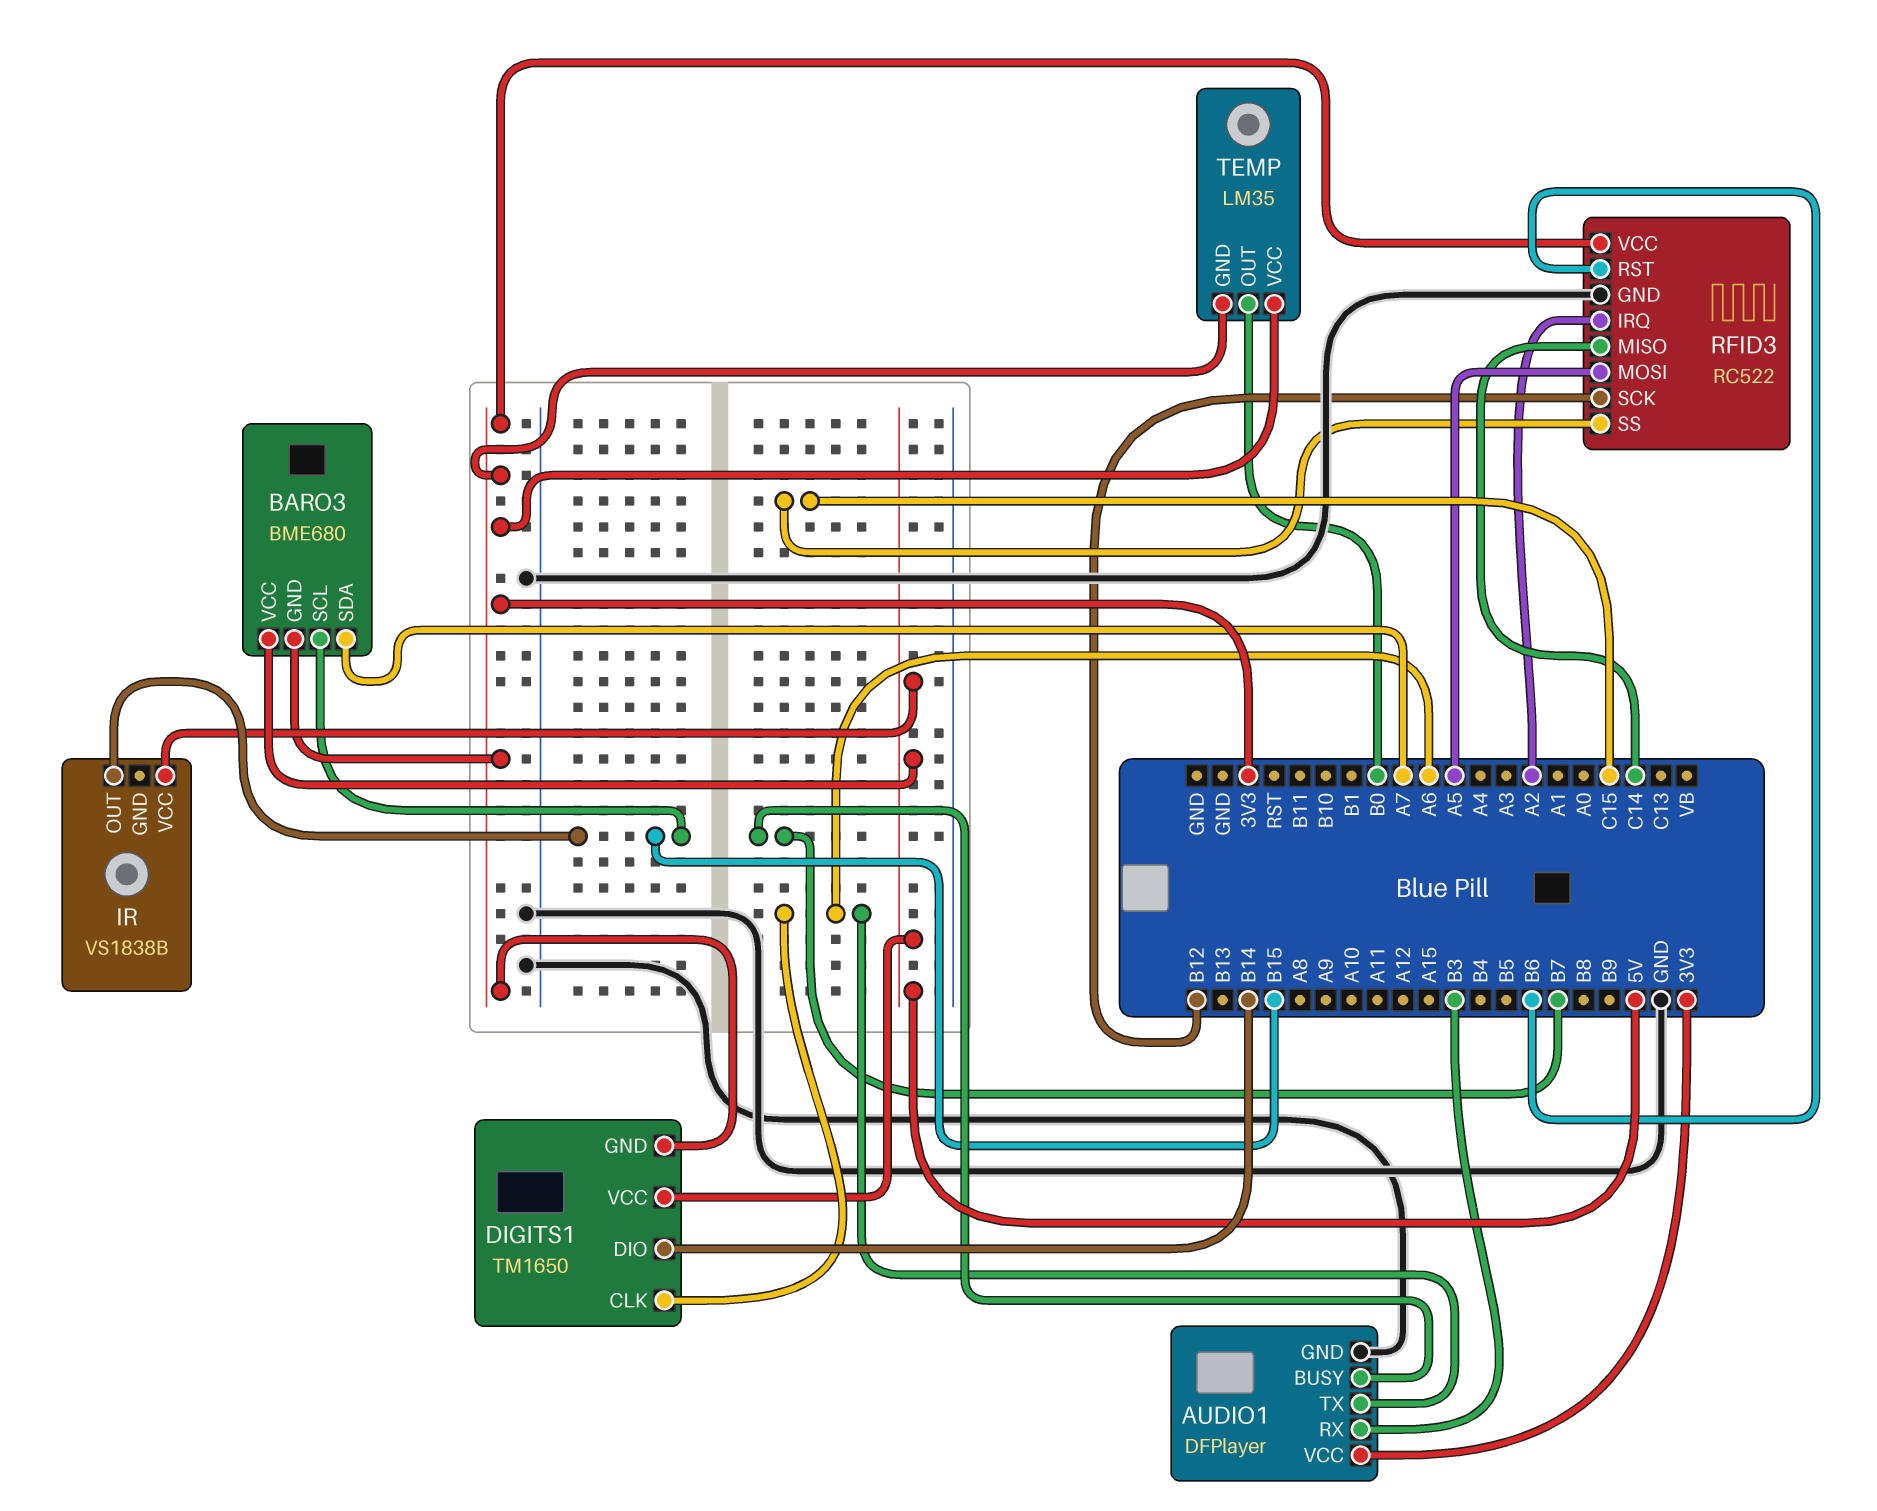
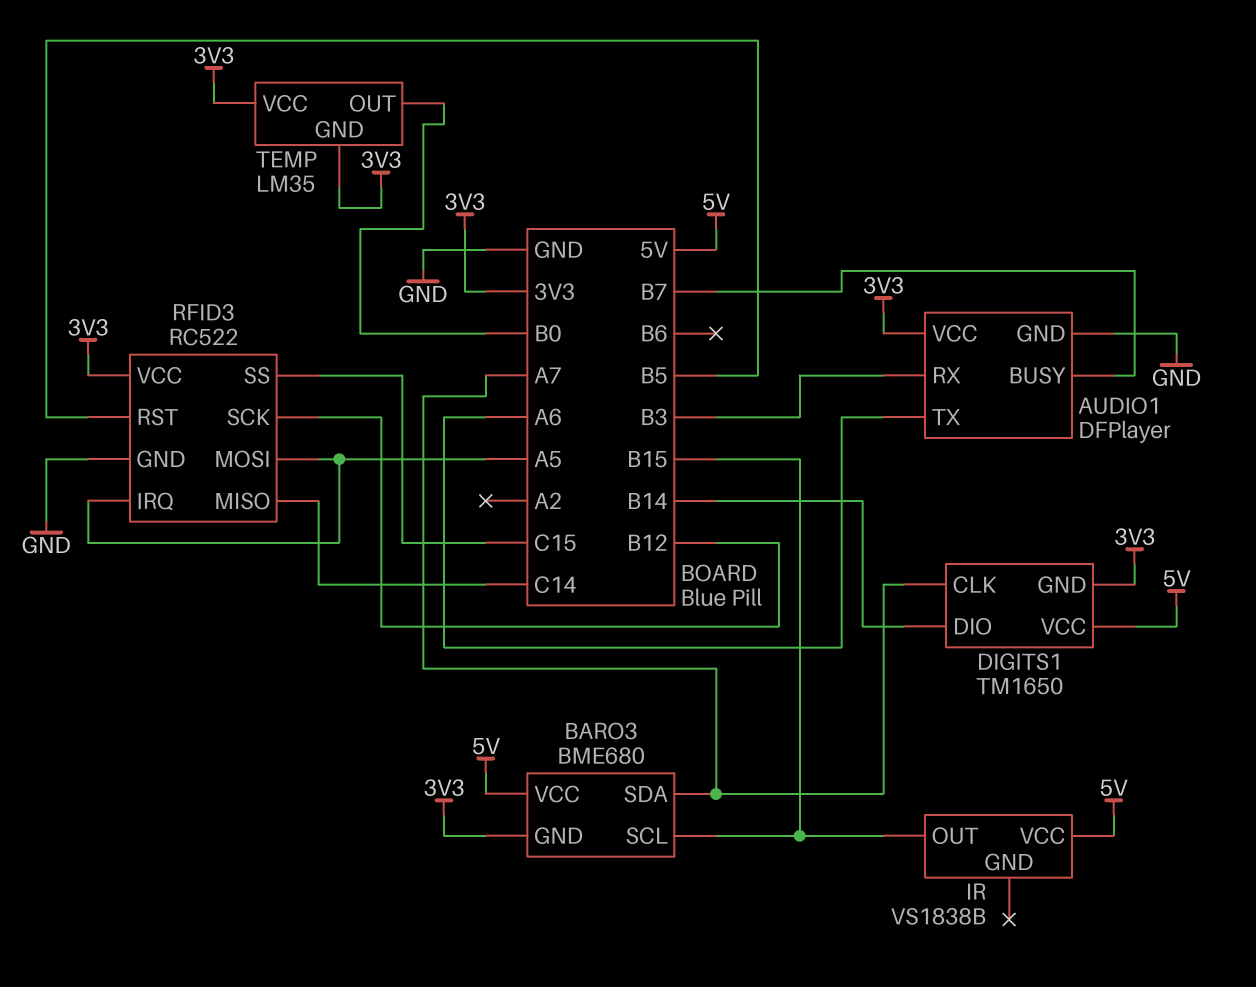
DIGITS1 pin CLK: A6 -> A7
RFID3 pin IRQ: A2 -> A5
RFID3 pin RST: B6 -> B5

